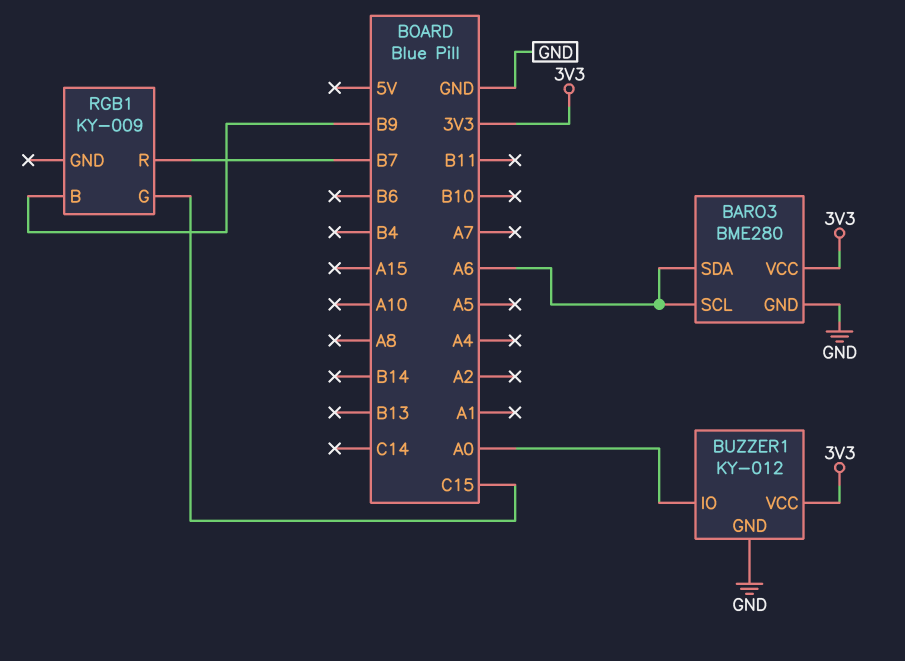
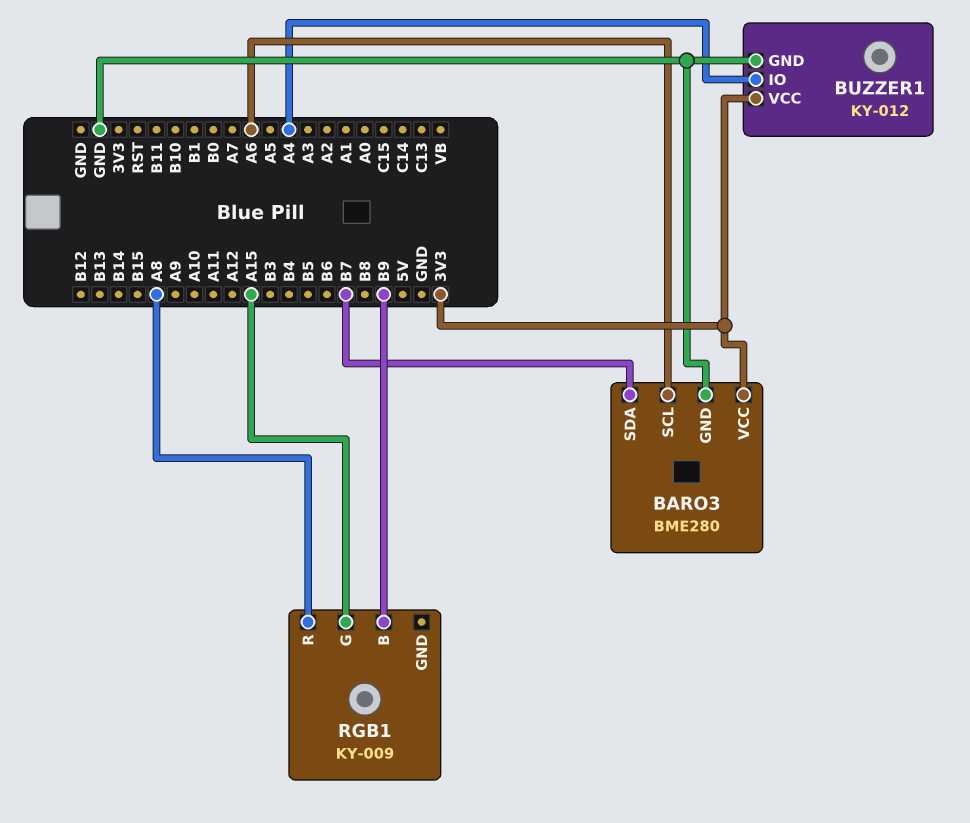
BARO3 pin SDA: A6 -> B7
BUZZER1 pin IO: A0 -> A4
RGB1 pin G: C15 -> A15
RGB1 pin R: B7 -> A8

